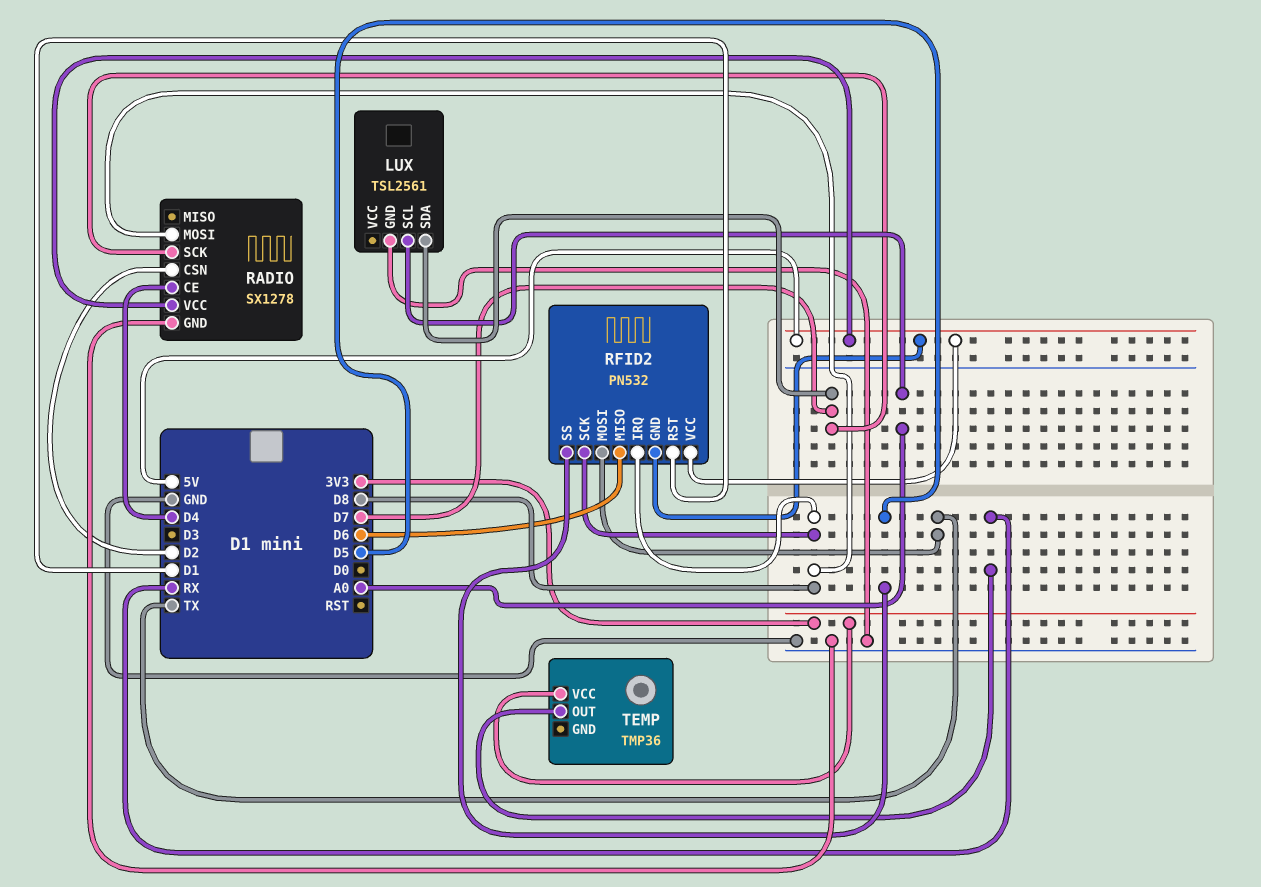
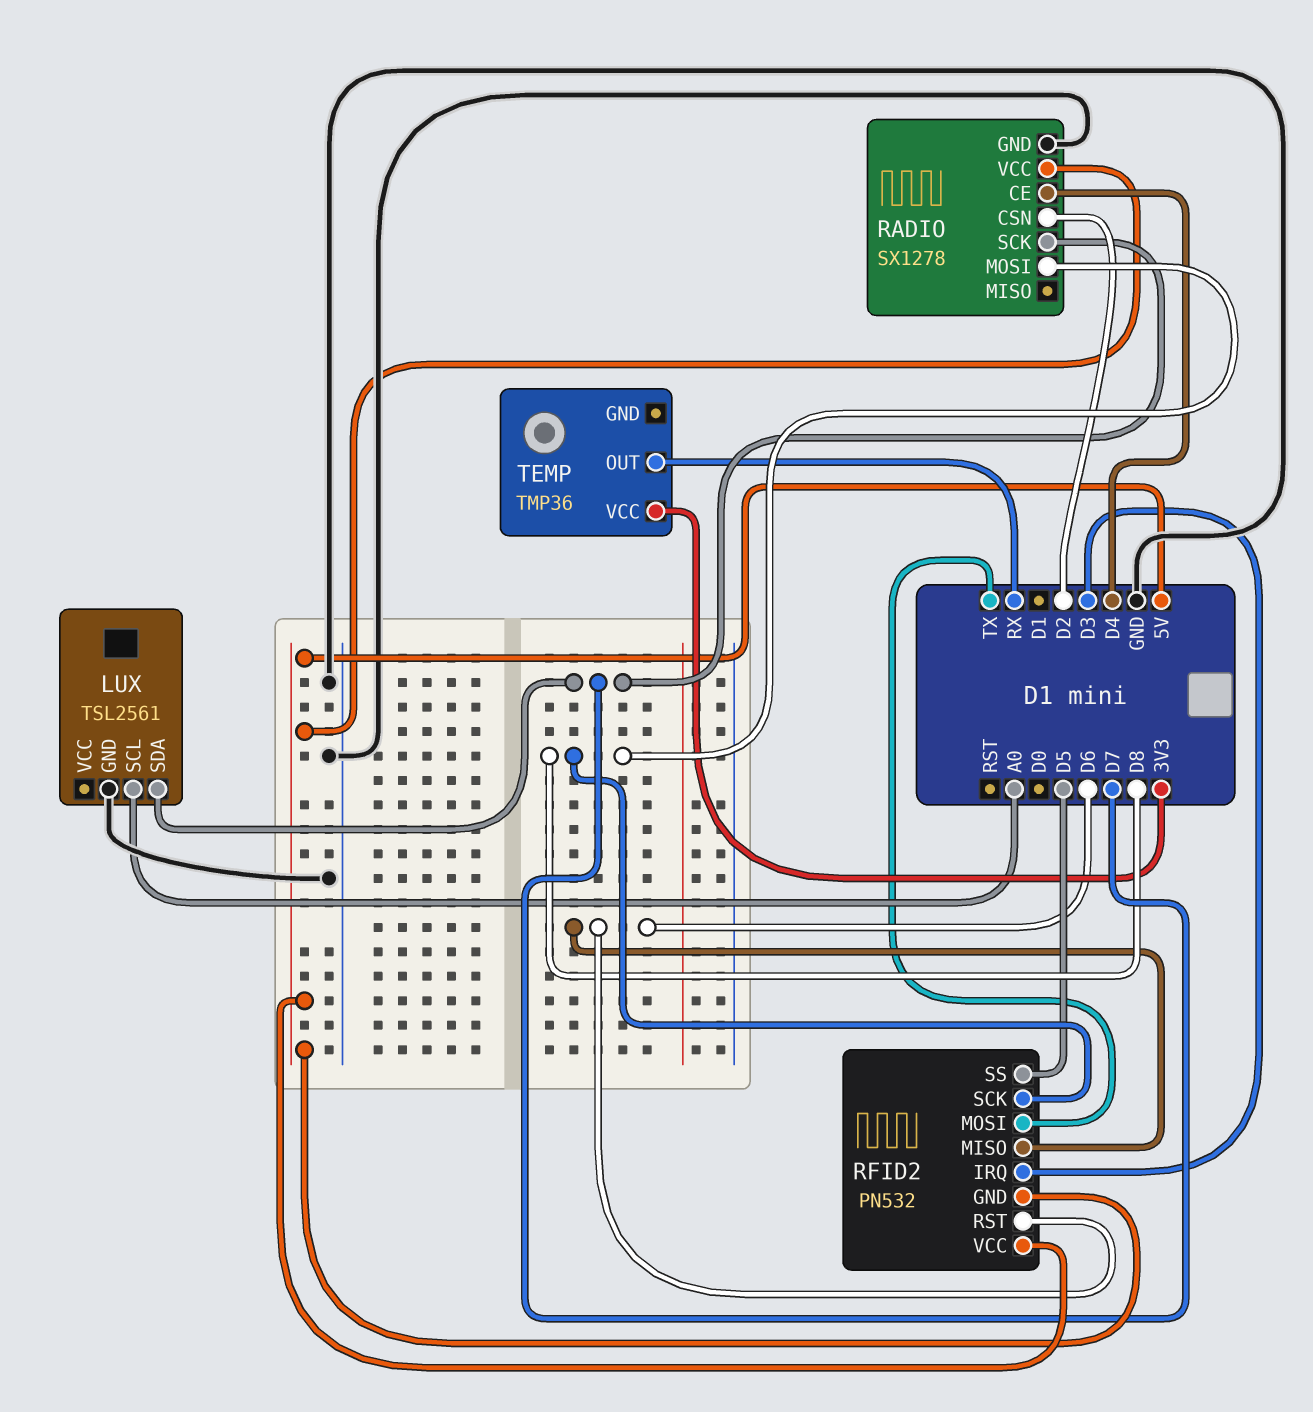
RFID2 pin IRQ: D8 -> D3
RFID2 pin RST: D1 -> D6

